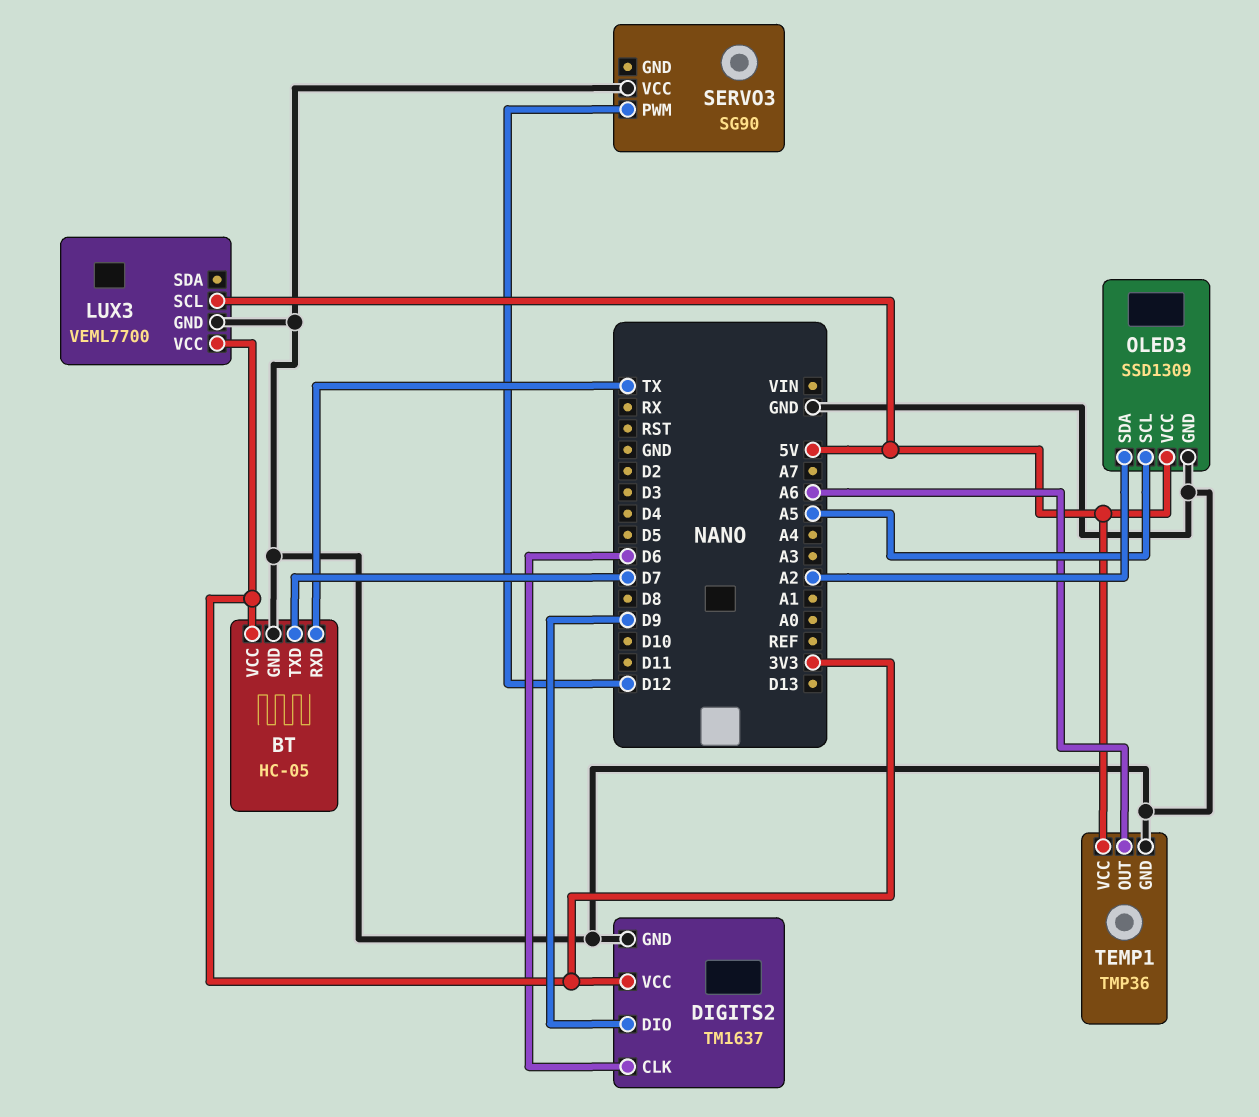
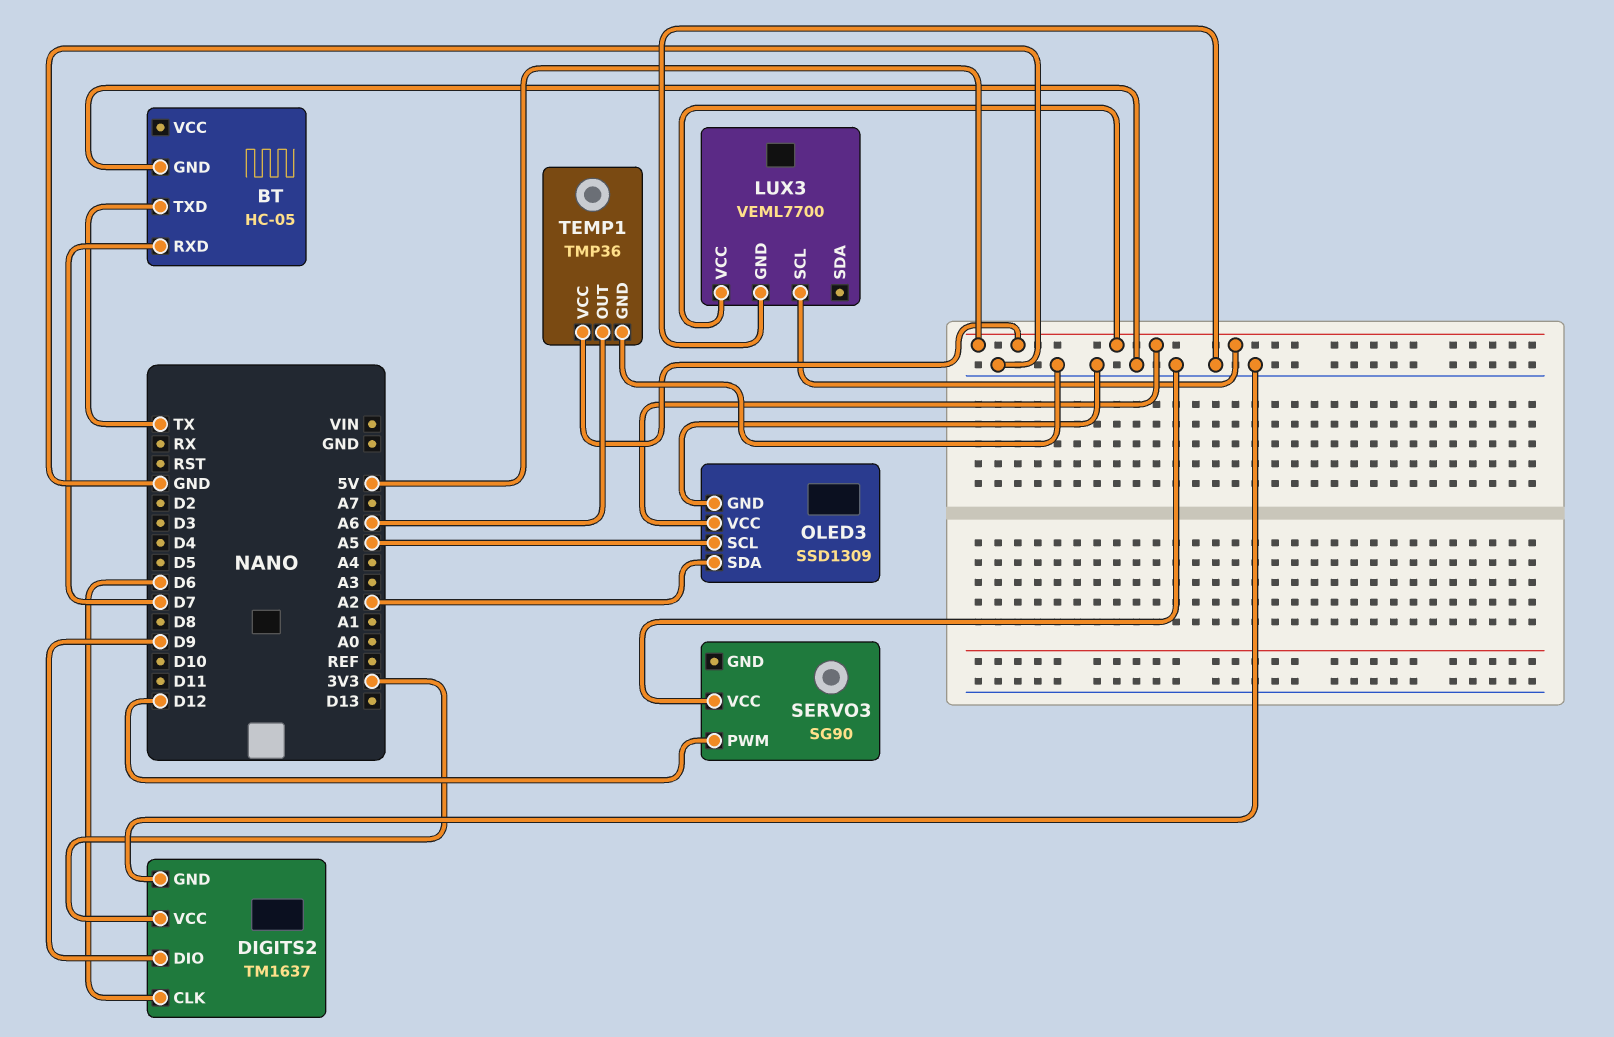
BT pin RXD: TX -> D7
BT pin TXD: D7 -> TX
BT pin VCC: 3V3 -> none
LUX3 pin VCC: 3V3 -> 5V

